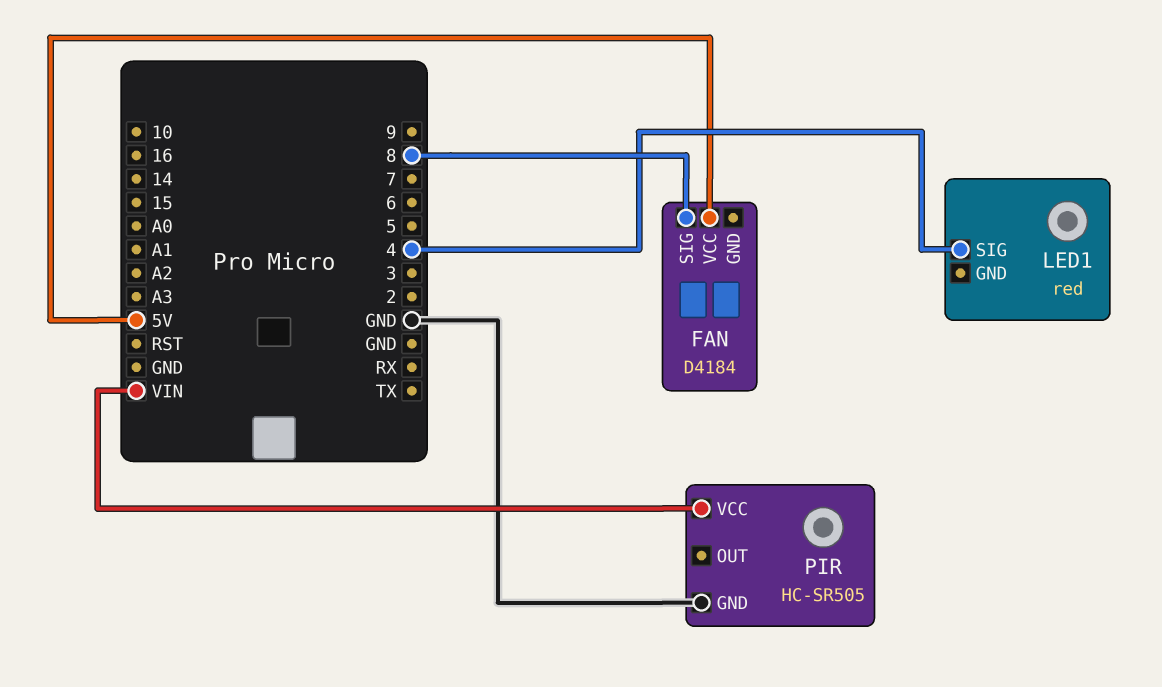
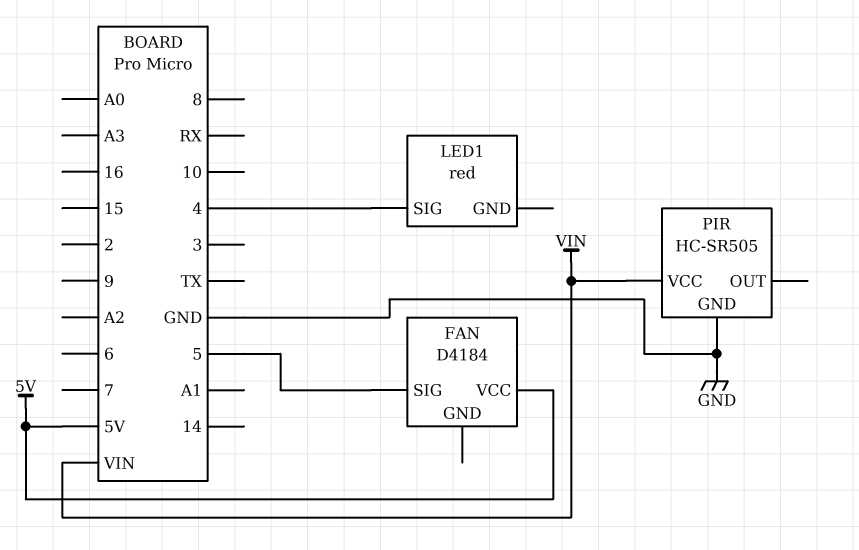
FAN pin SIG: 8 -> 5

